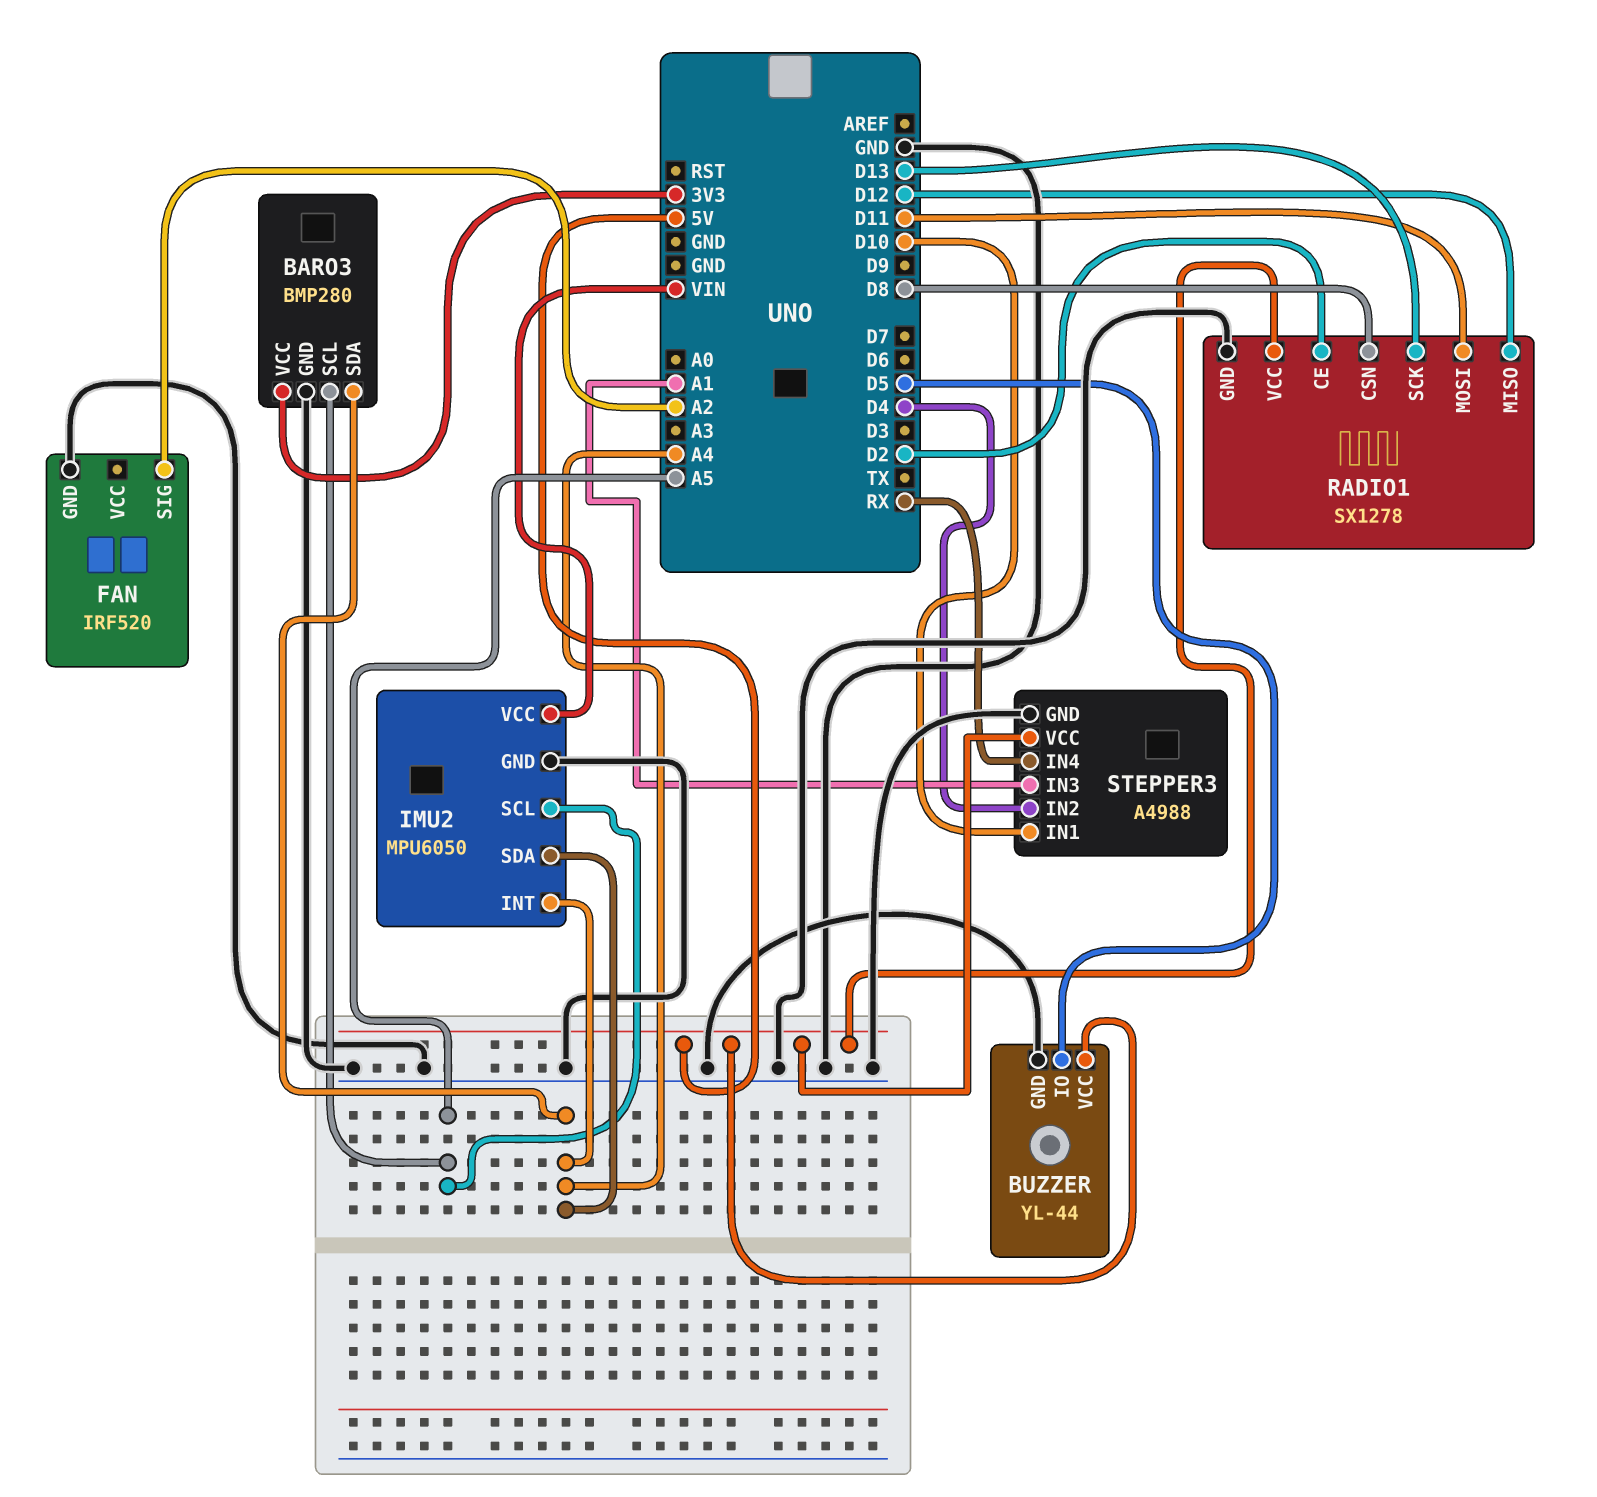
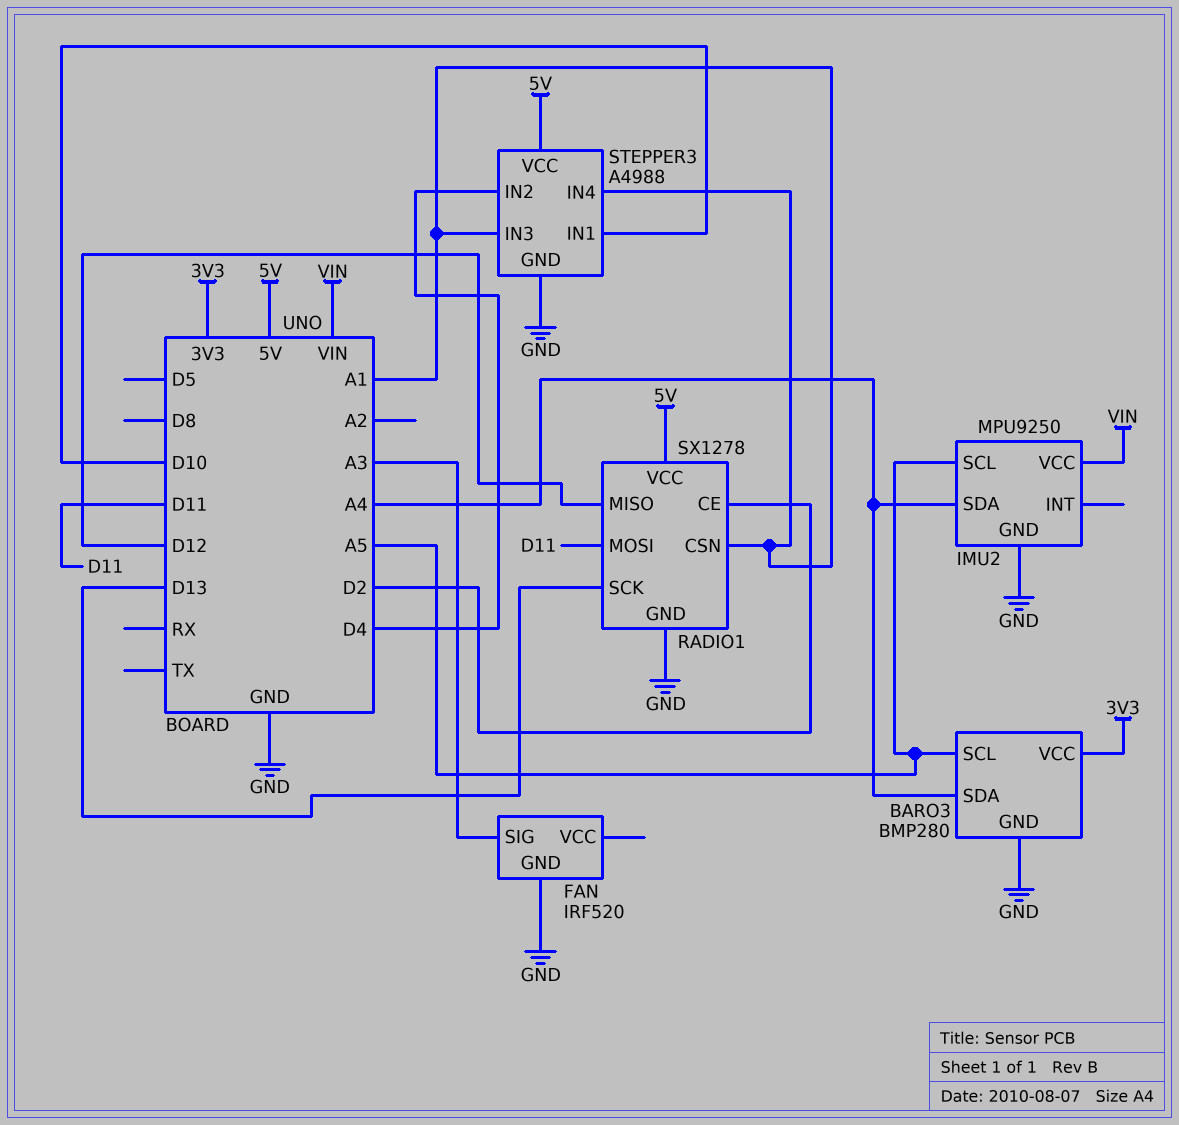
BUZZER: YL-44 -> none
BUZZER pin GND: GND -> none
BUZZER pin IO: D5 -> none
BUZZER pin VCC: 5V -> none
FAN pin SIG: A2 -> A3
IMU2: MPU6050 -> MPU9250
IMU2 pin INT: A4 -> none
RADIO1 pin CSN: D8 -> A1
STEPPER3 pin IN4: RX -> A1

